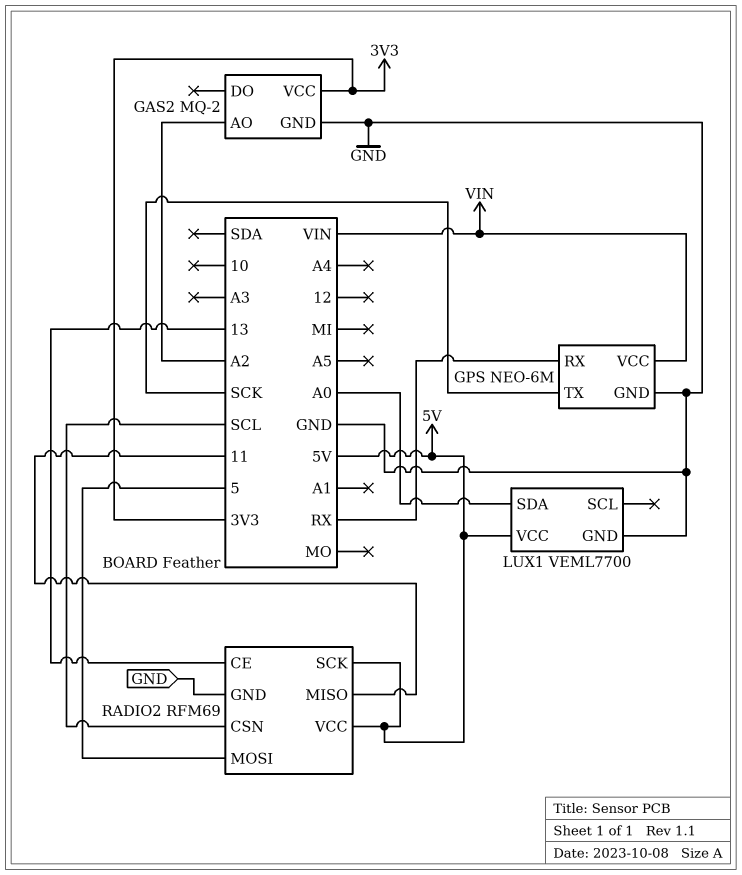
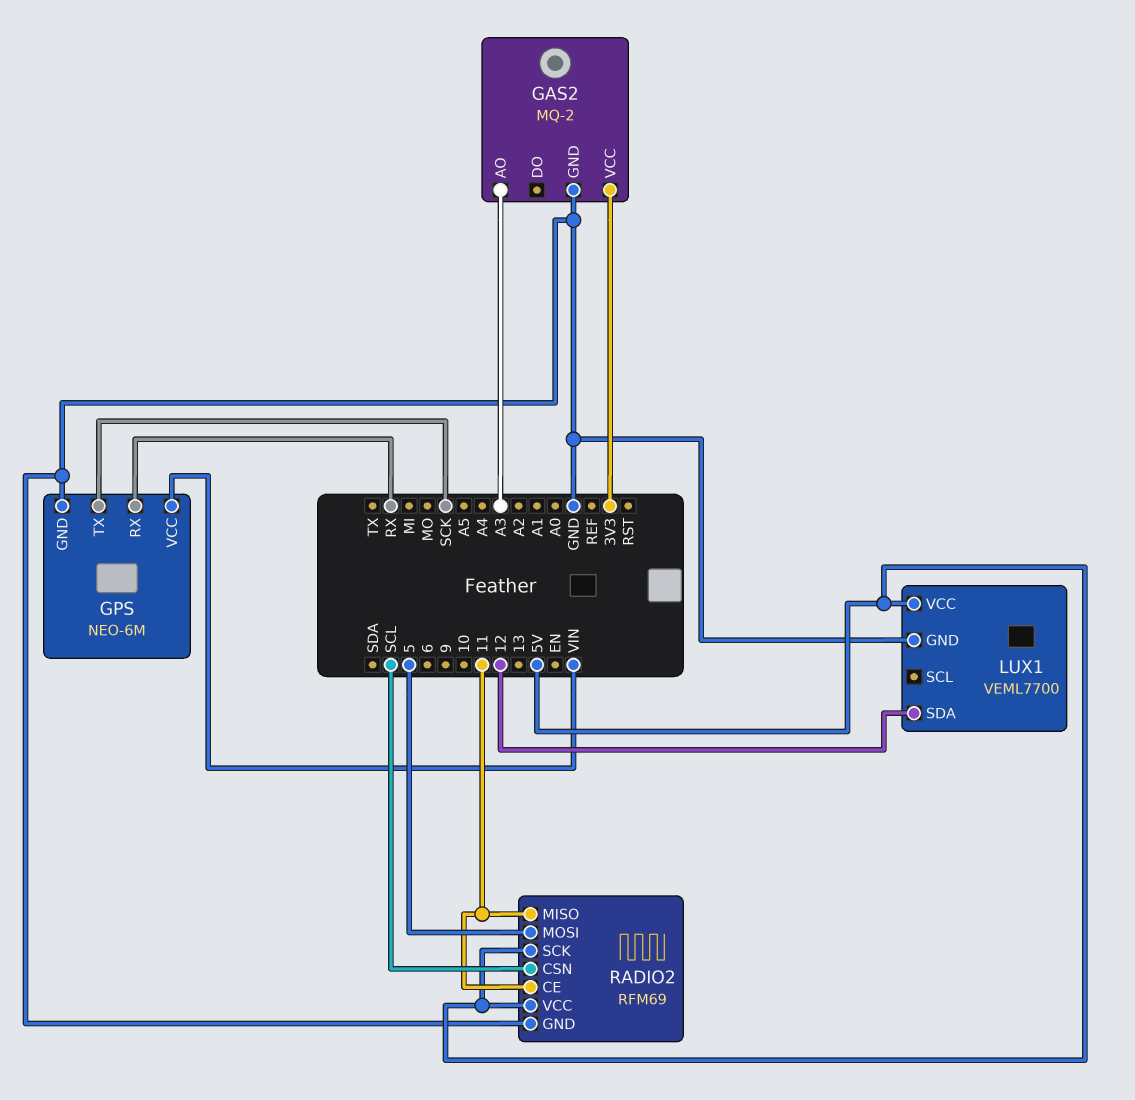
GAS2 pin AO: A2 -> A3
LUX1 pin SDA: A0 -> 12
RADIO2 pin CE: 13 -> 11

